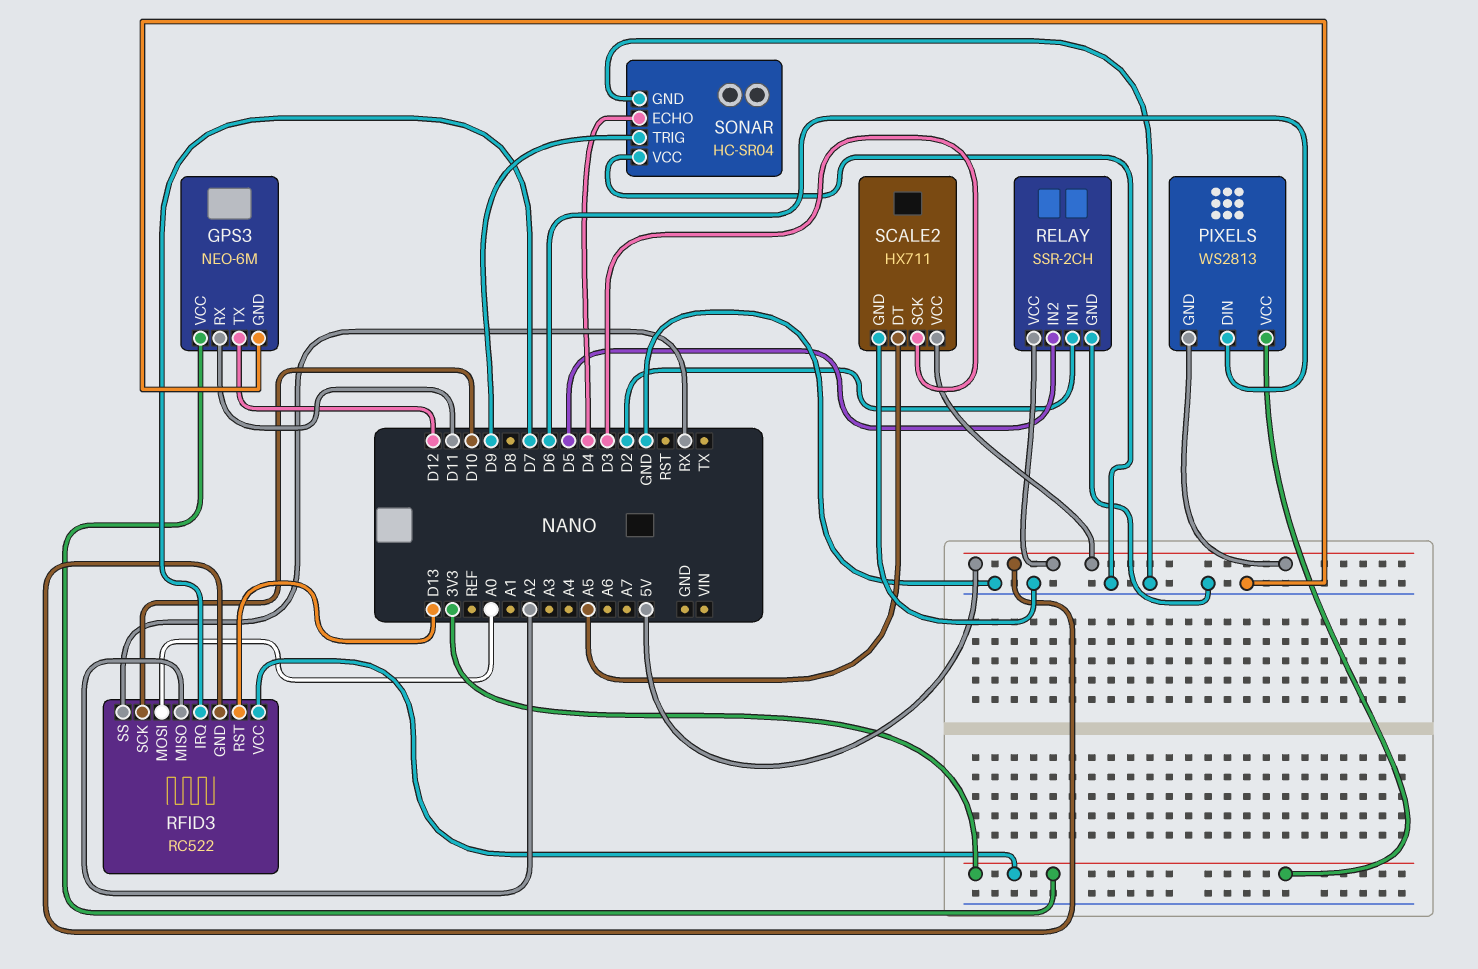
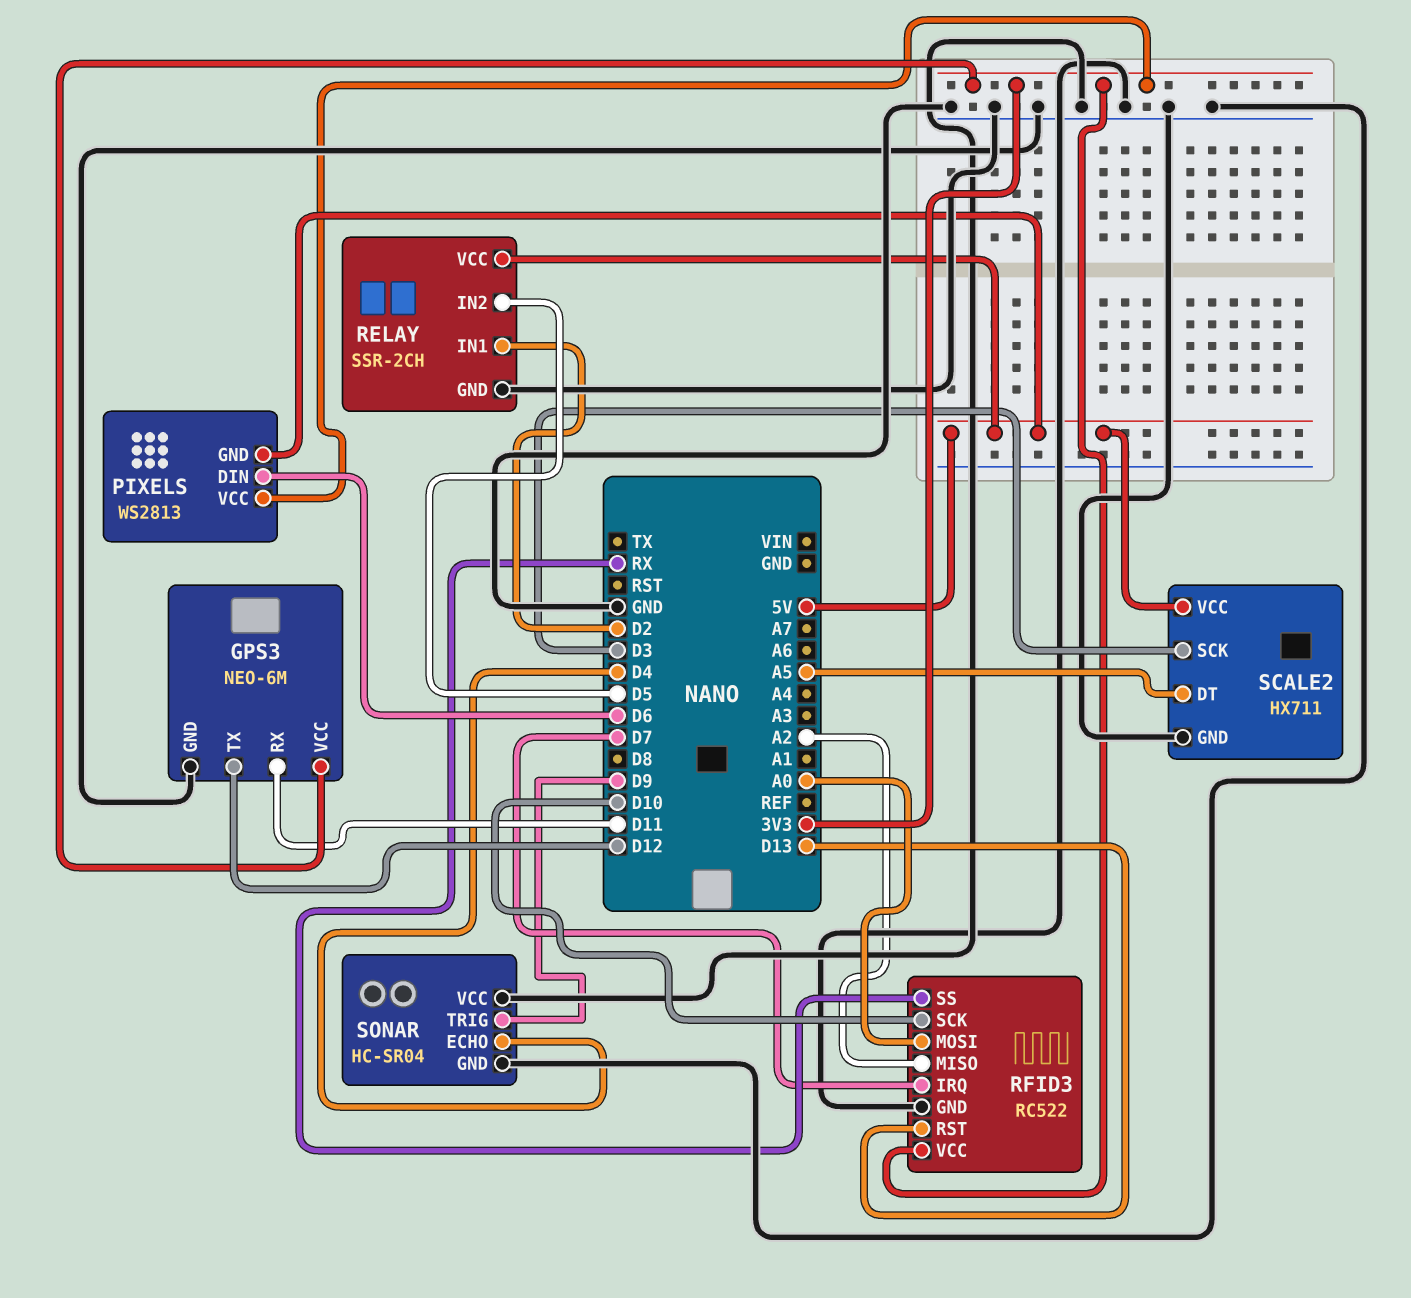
RFID3 pin GND: 5V -> GND

